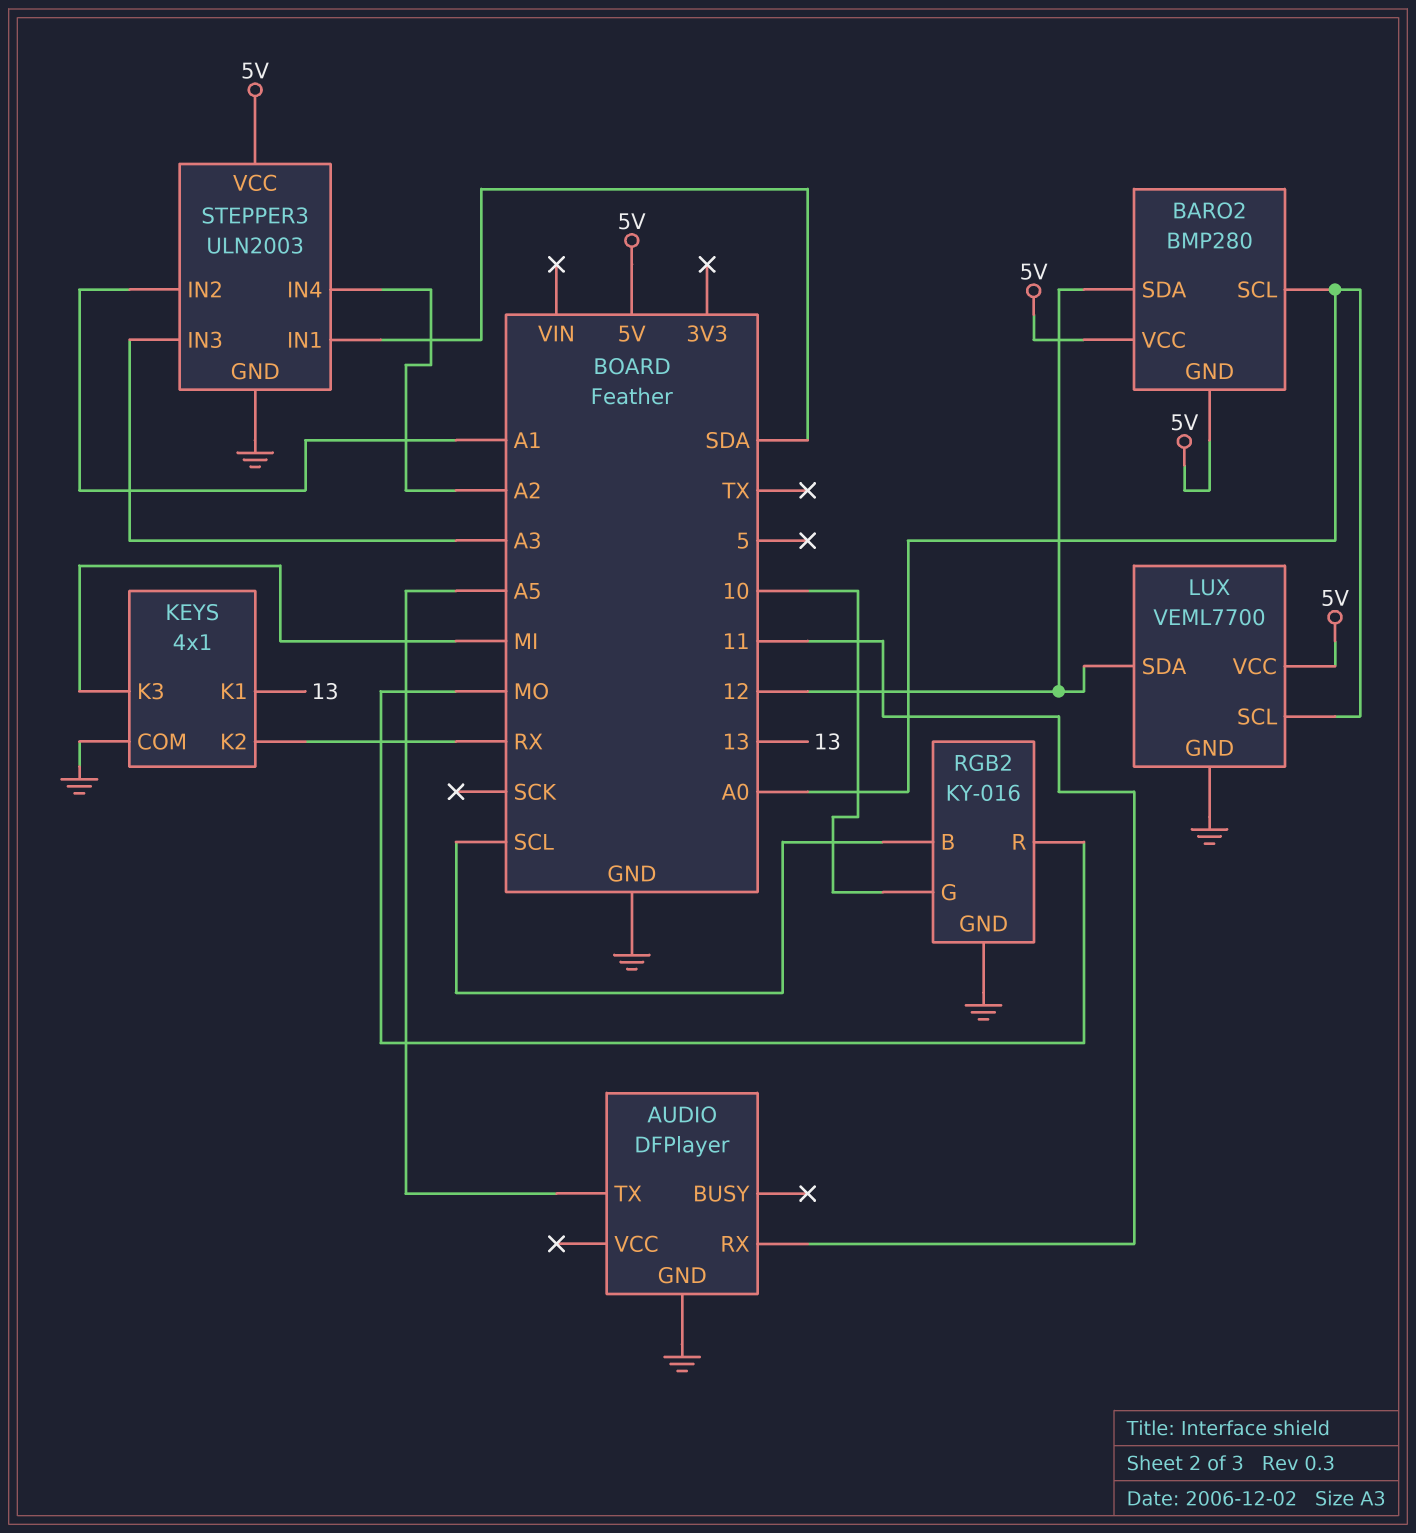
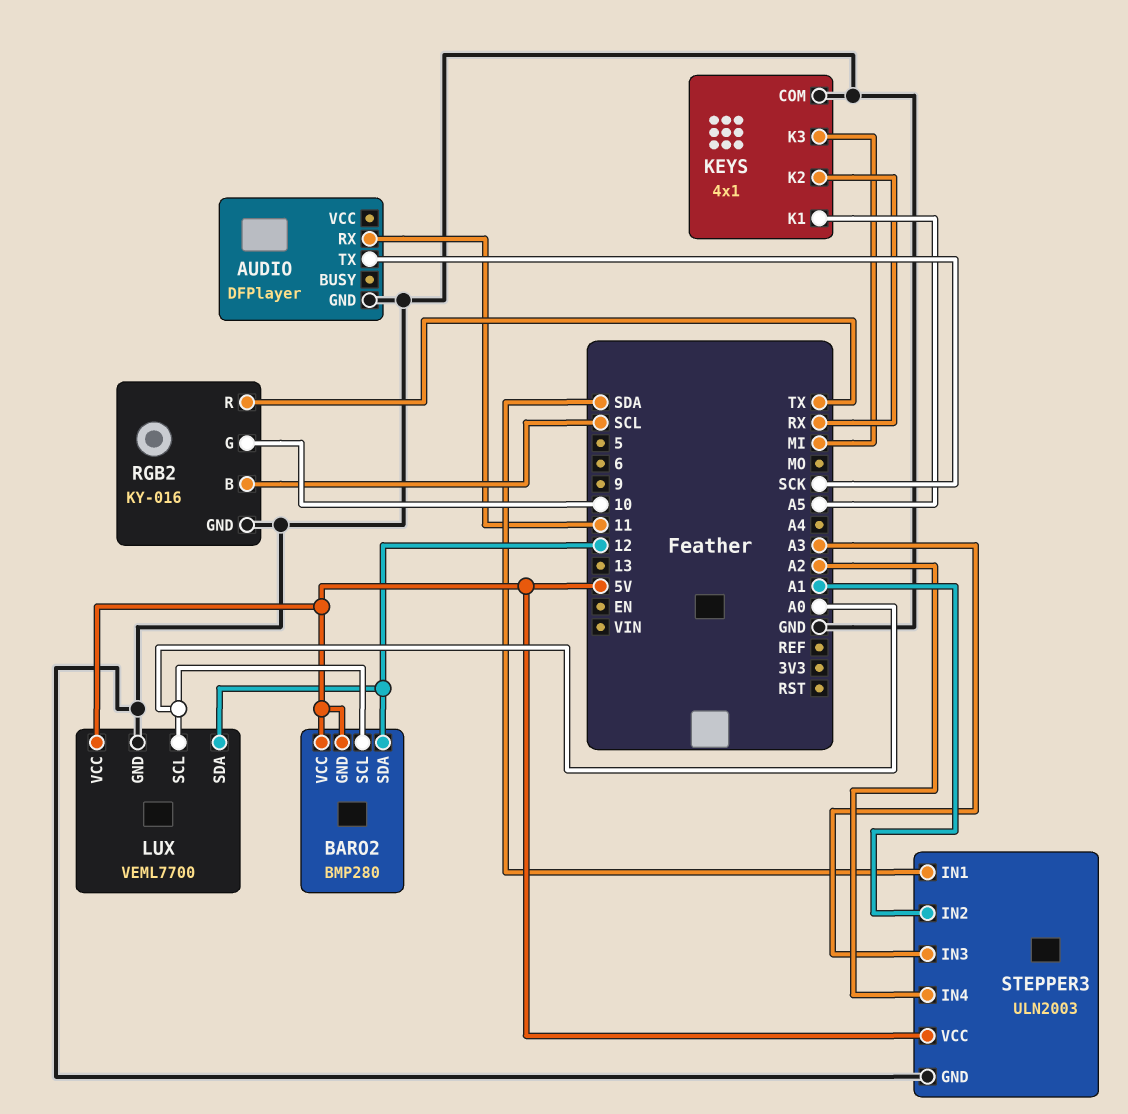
AUDIO pin TX: A5 -> SCK
KEYS pin K1: 13 -> A5
RGB2 pin R: MO -> TX

